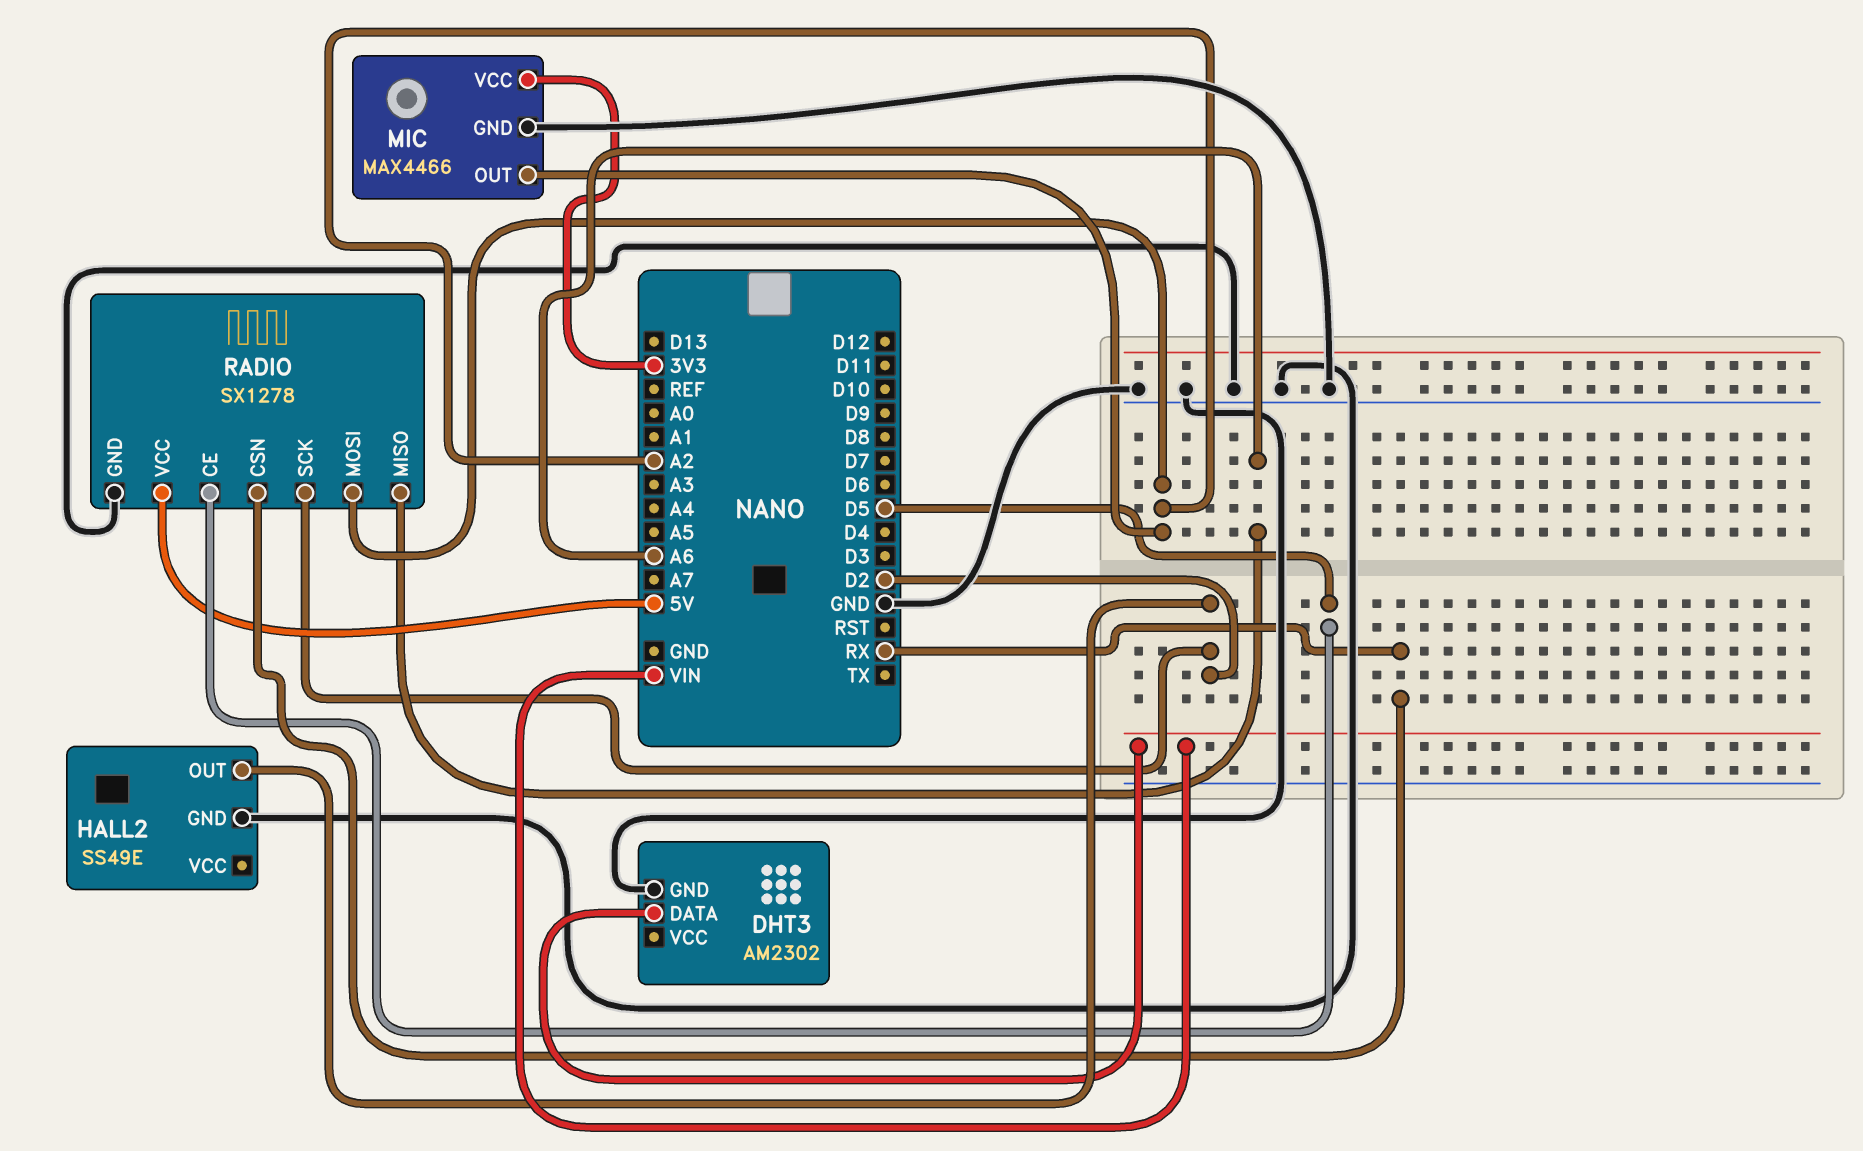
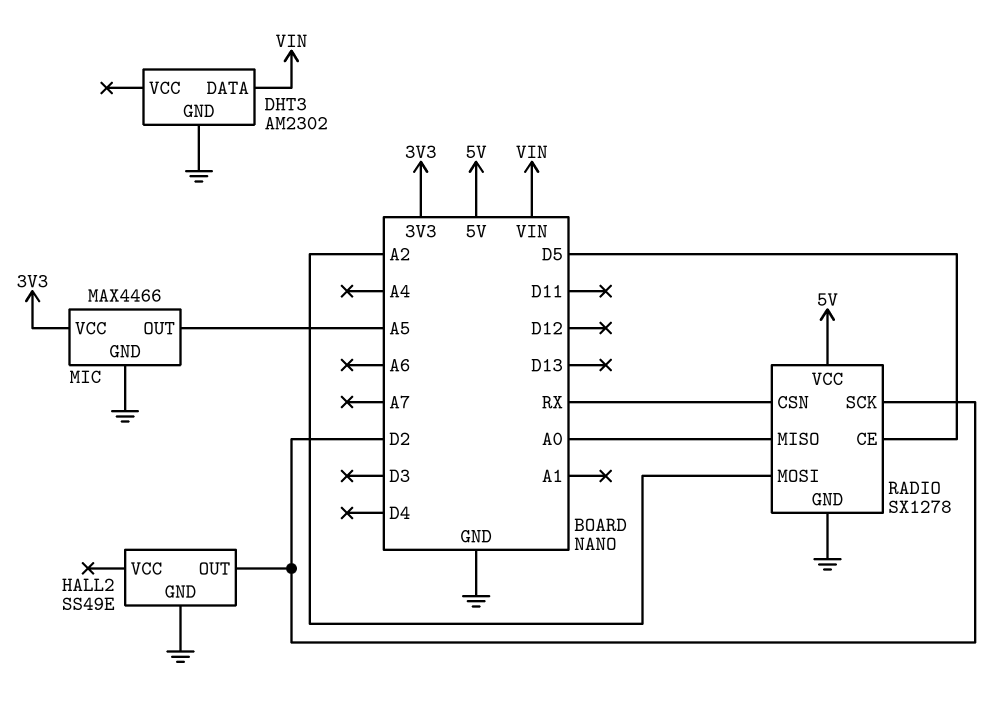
MIC pin OUT: A2 -> A5
RADIO pin MISO: A6 -> A0

